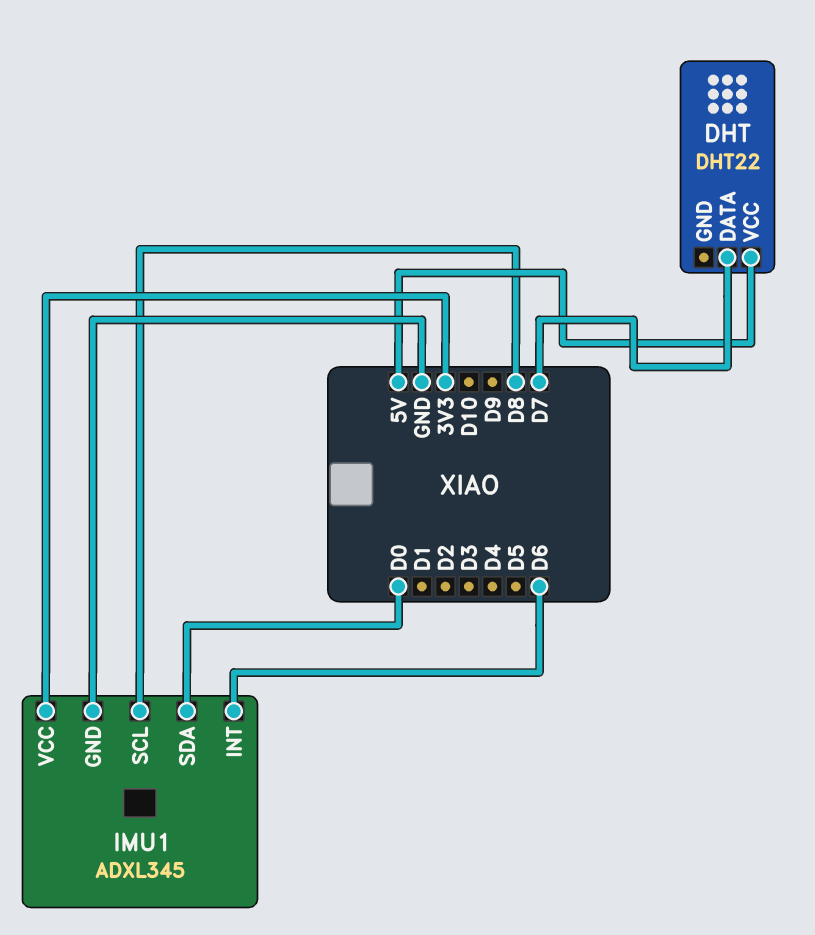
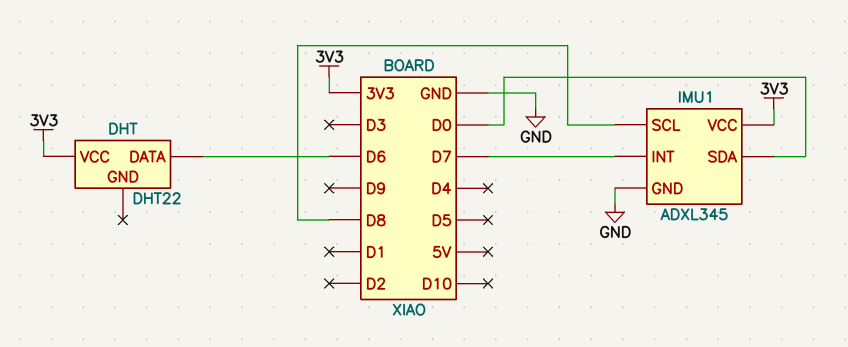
DHT pin DATA: D7 -> D6
DHT pin VCC: 5V -> 3V3
IMU1 pin INT: D6 -> D7

